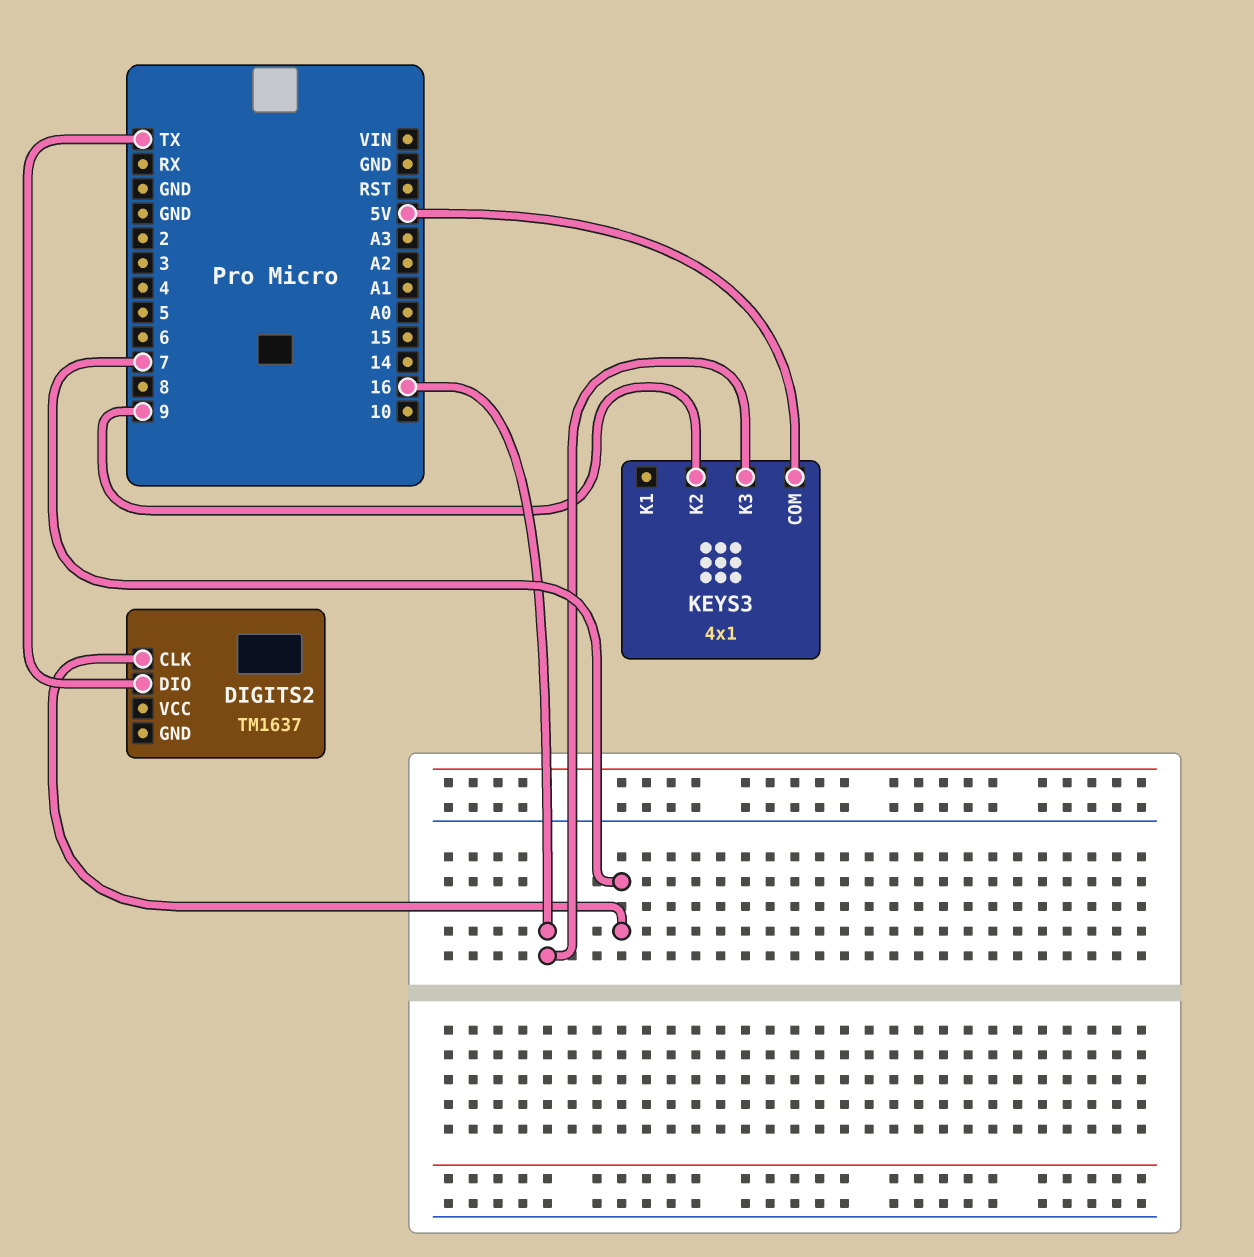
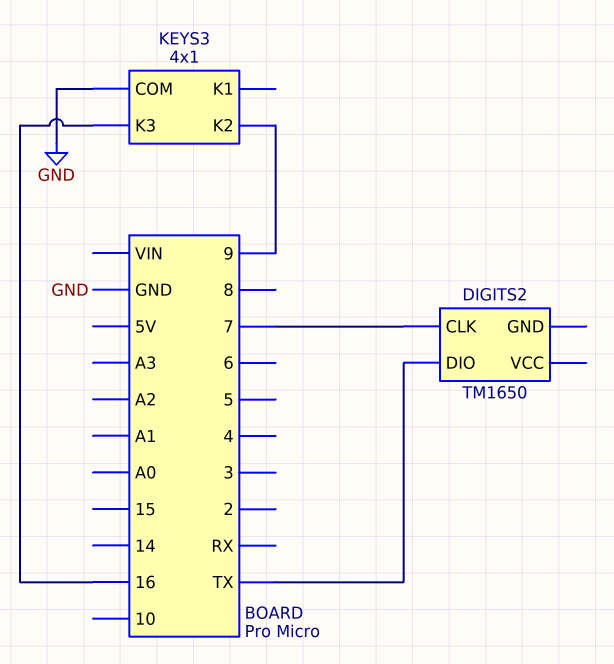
DIGITS2: TM1637 -> TM1650
KEYS3 pin COM: 5V -> GND

